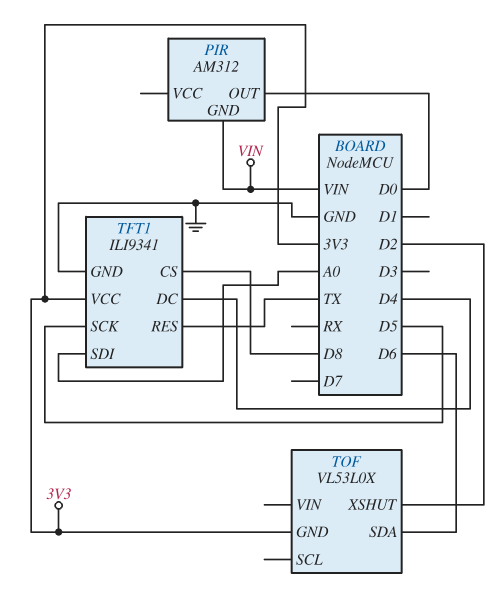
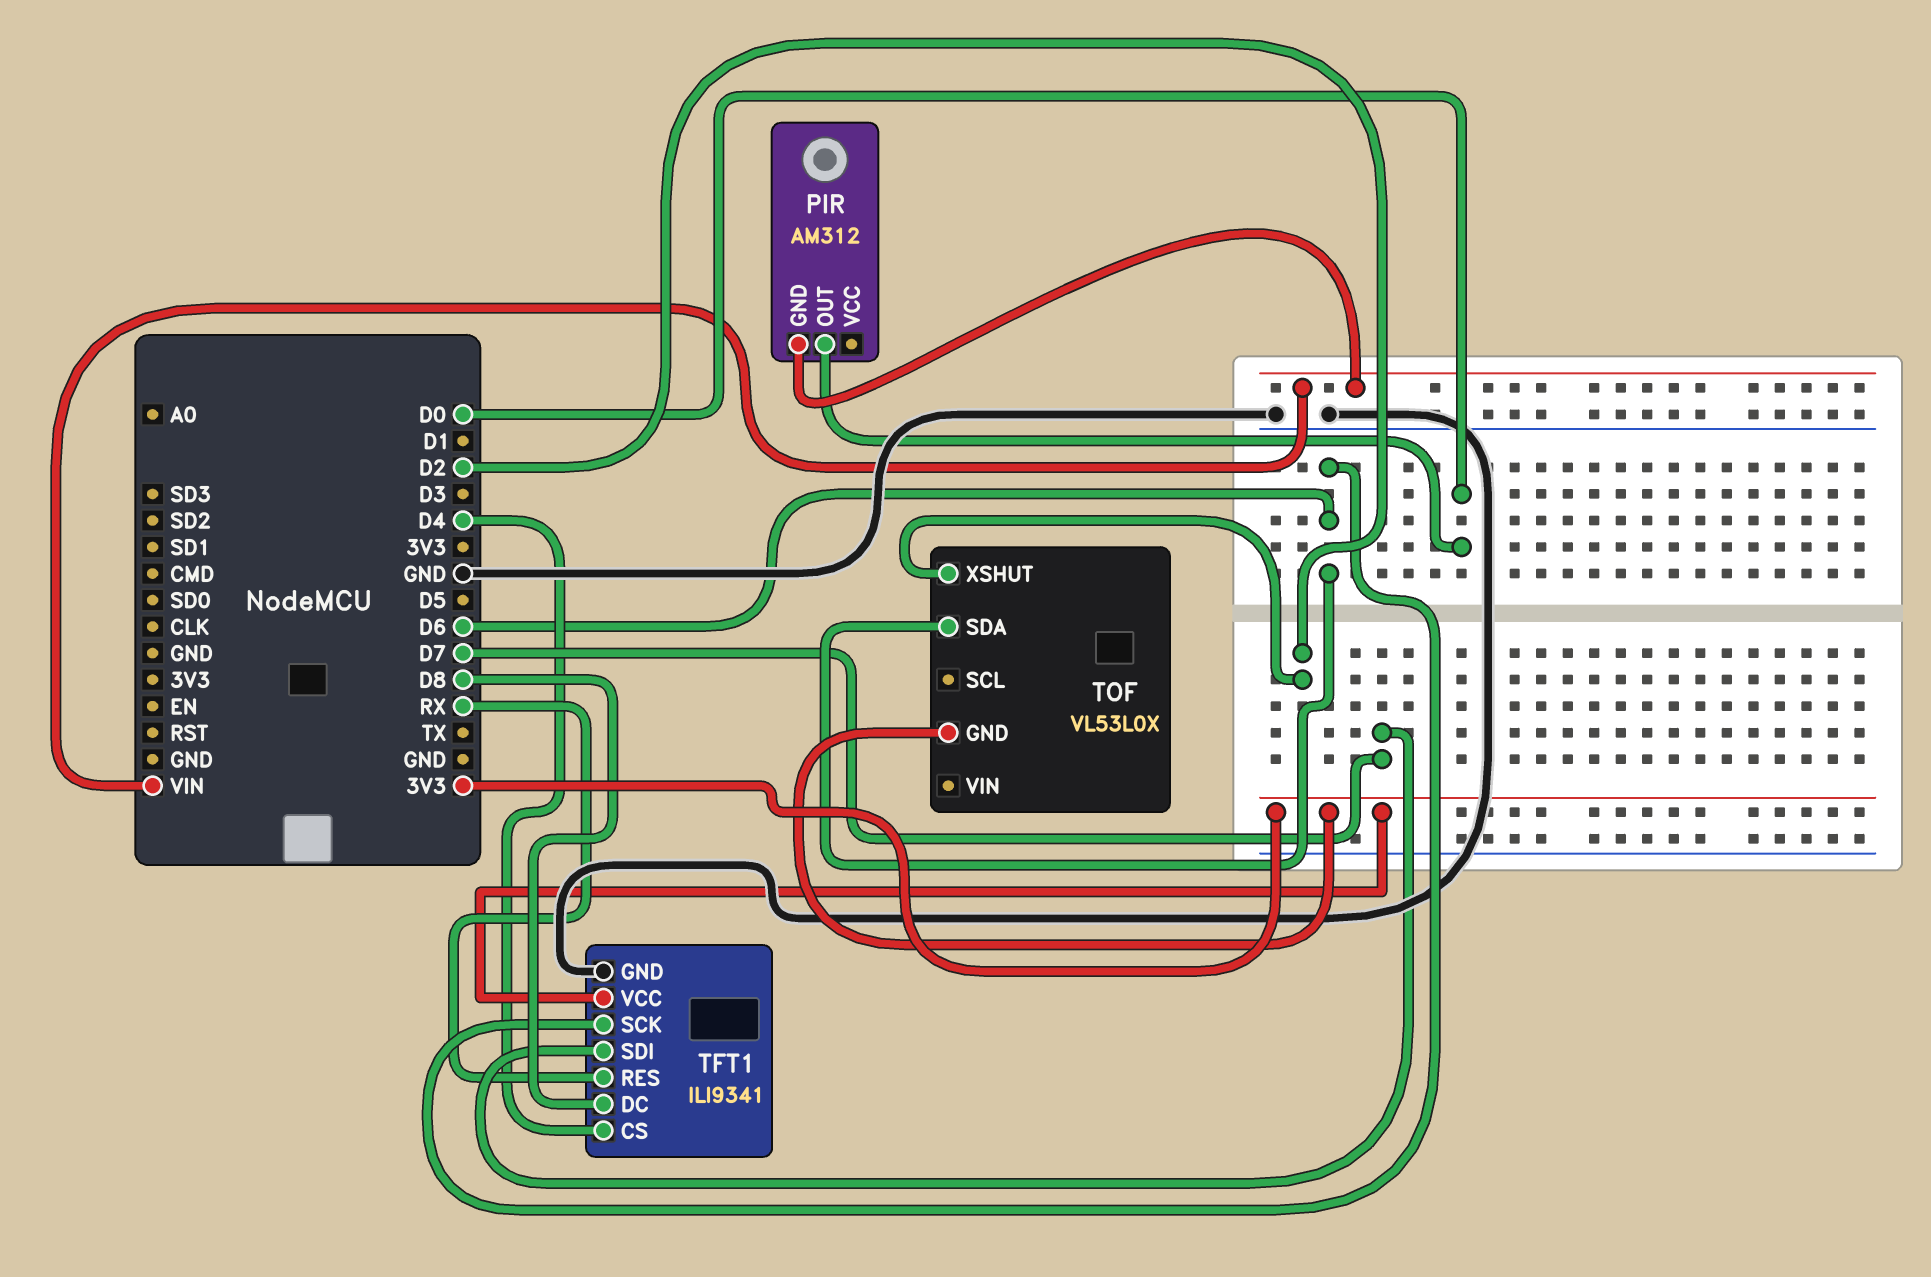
TFT1 pin CS: D8 -> D4
TFT1 pin DC: D4 -> D8
TFT1 pin RES: TX -> RX
TFT1 pin SCK: D5 -> D6
TFT1 pin SDI: A0 -> D7

